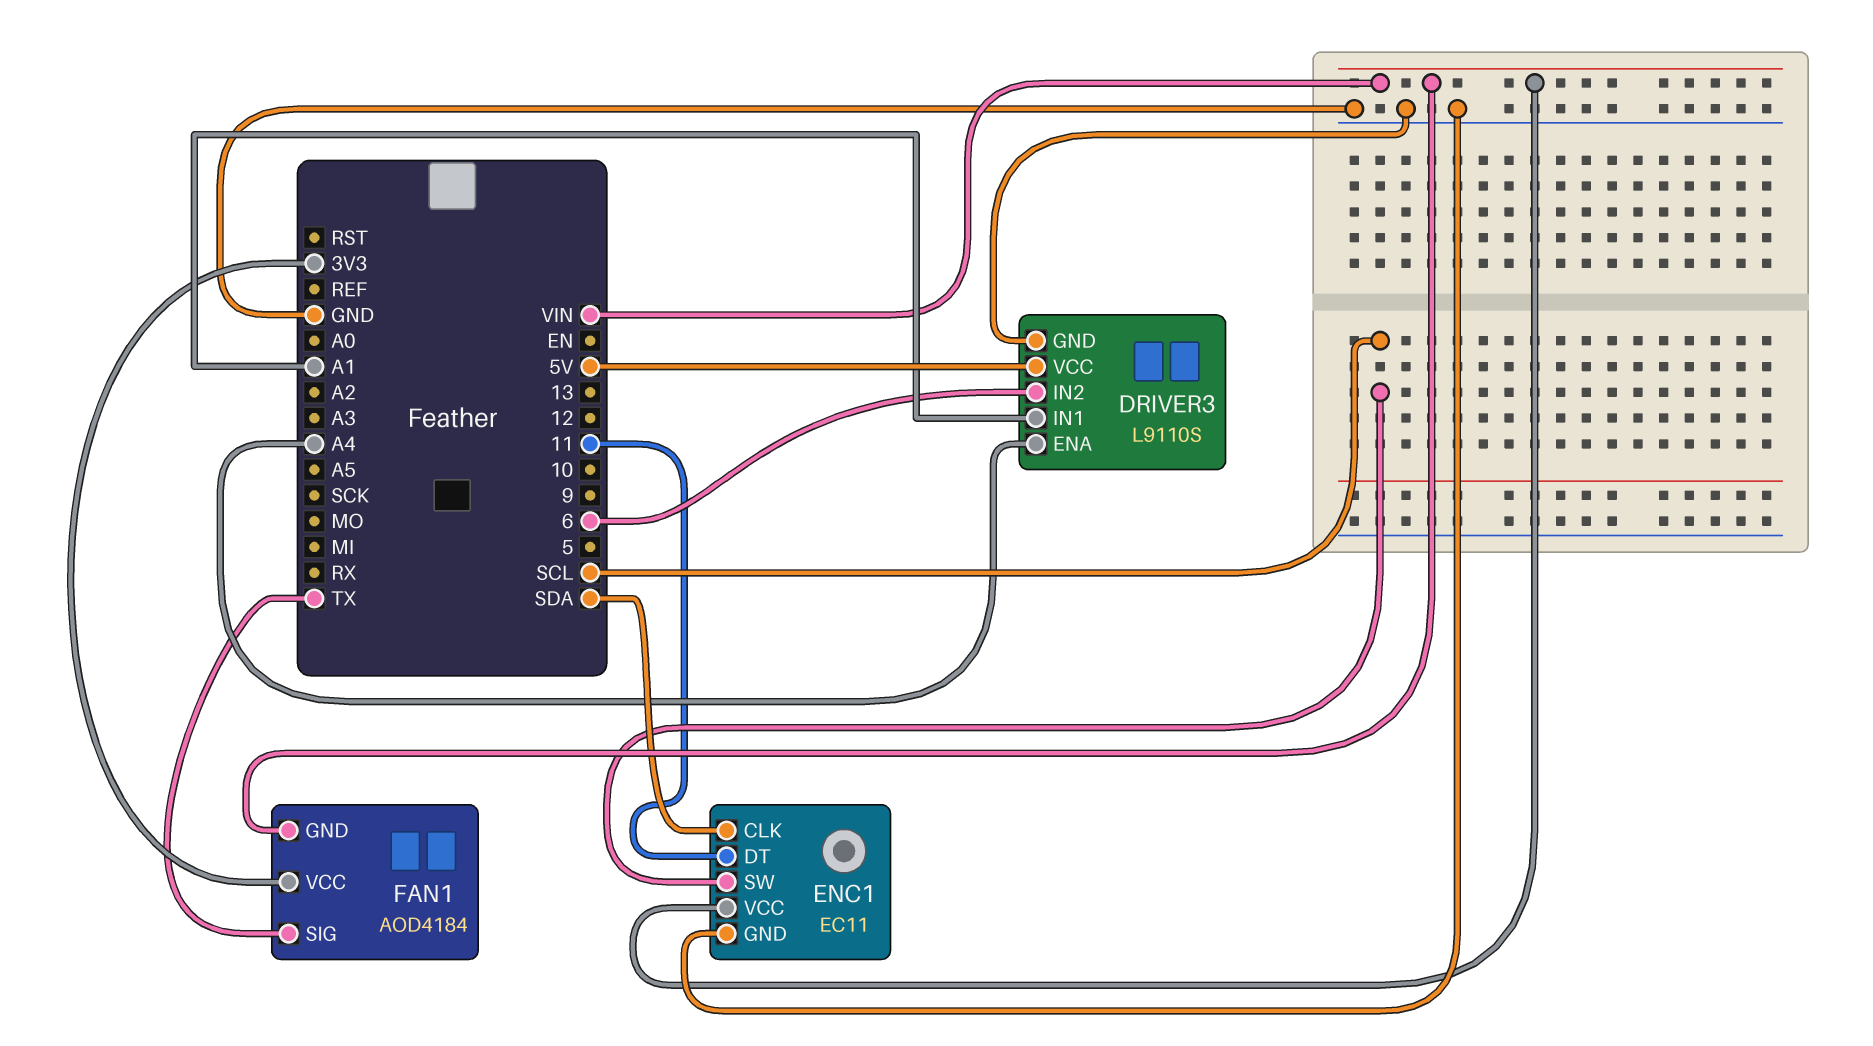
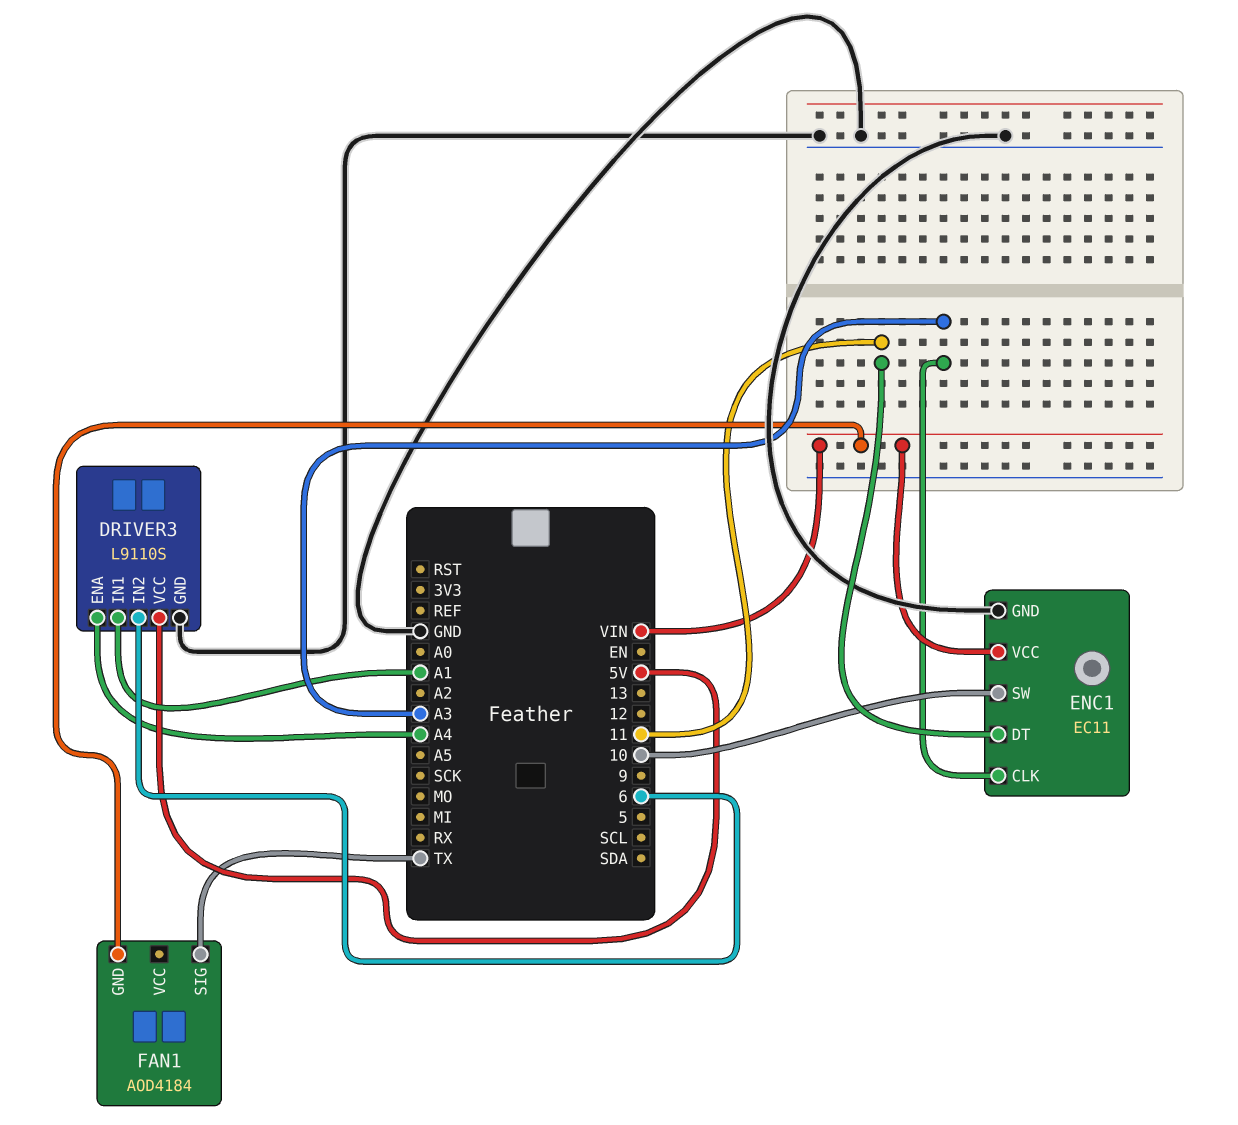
ENC1 pin CLK: SDA -> A3
ENC1 pin SW: SCL -> 10
FAN1 pin VCC: 3V3 -> none

